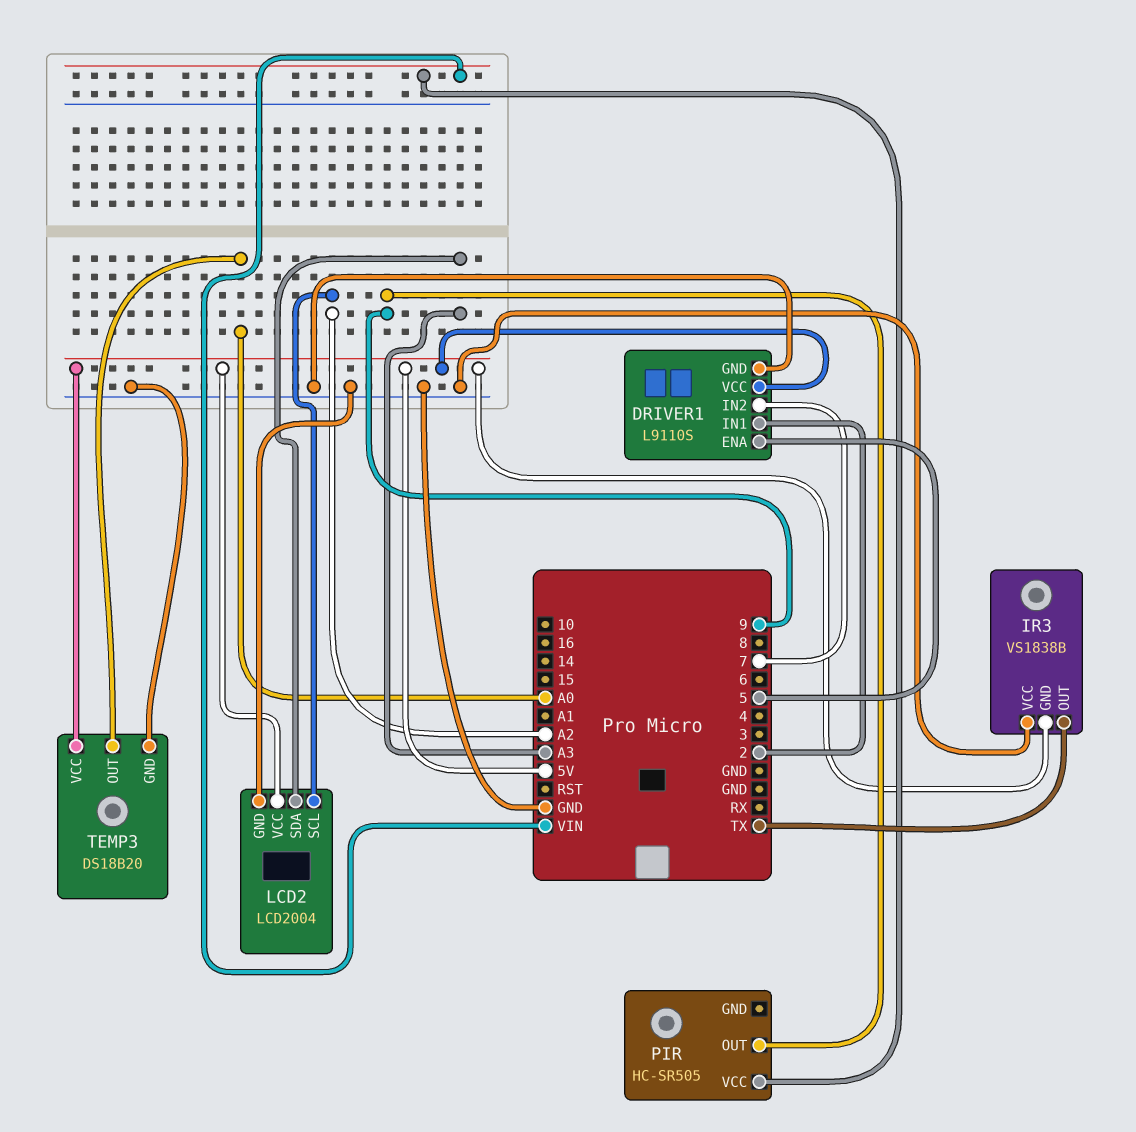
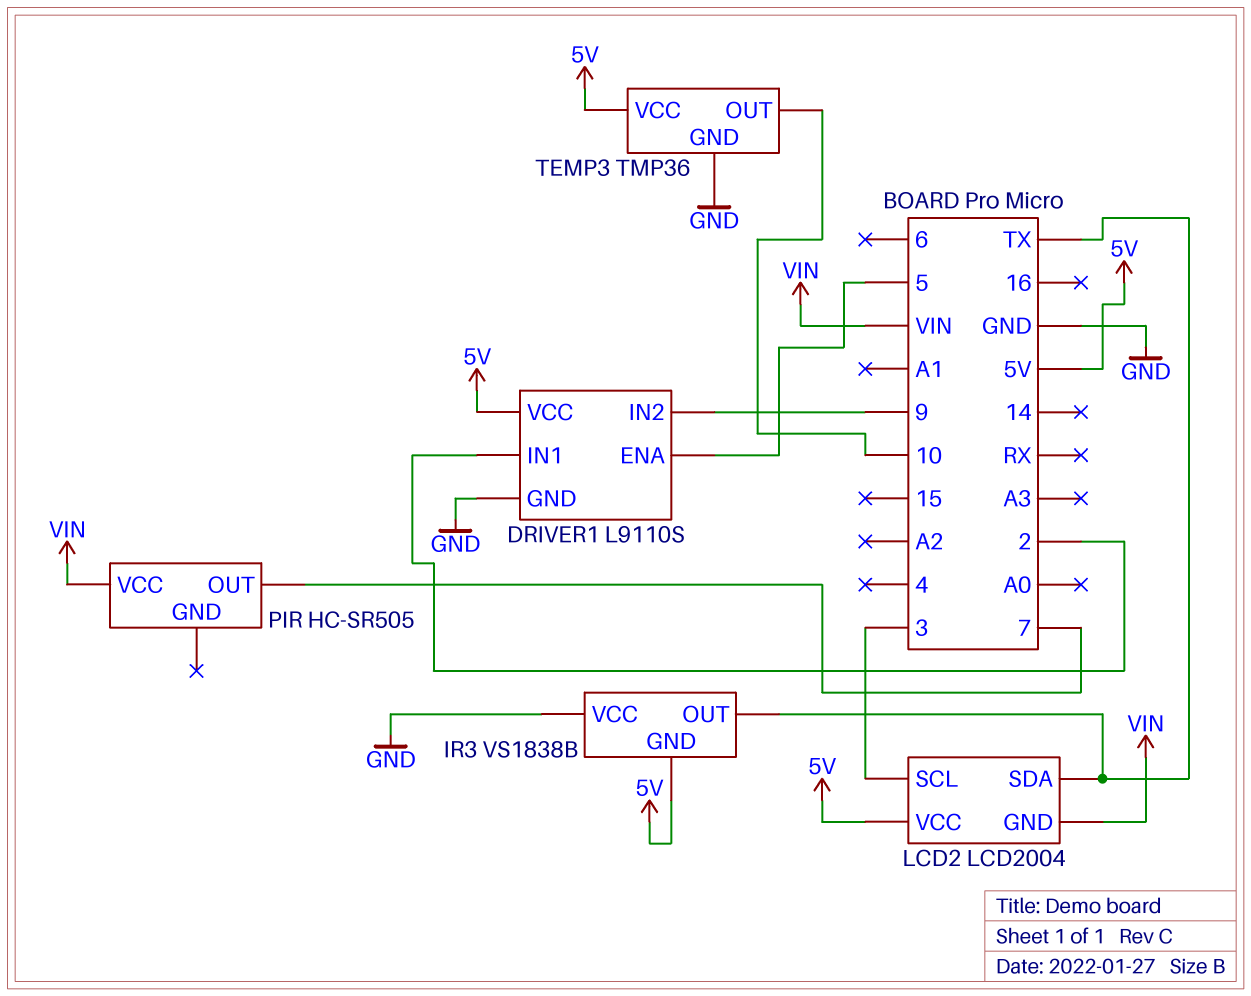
DRIVER1 pin IN2: 7 -> 9
LCD2 pin GND: GND -> VIN
LCD2 pin SCL: A2 -> 3
LCD2 pin SDA: A3 -> TX
PIR pin OUT: 9 -> 7
TEMP3: DS18B20 -> TMP36
TEMP3 pin OUT: A0 -> 10

